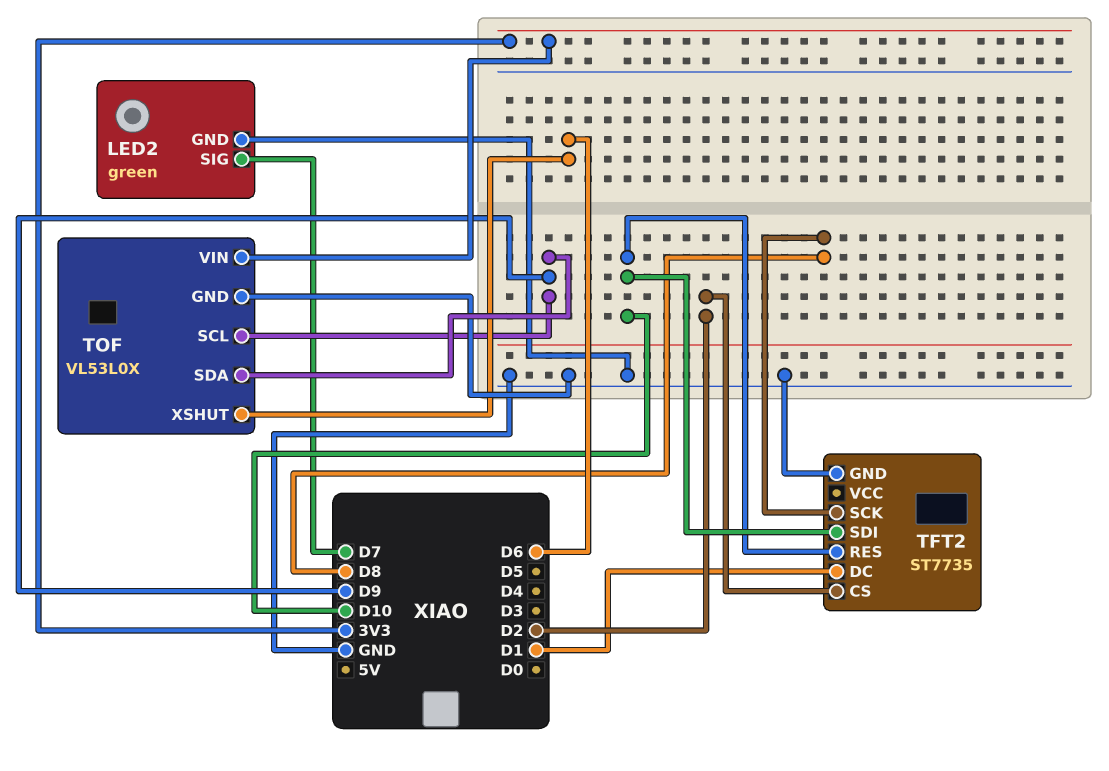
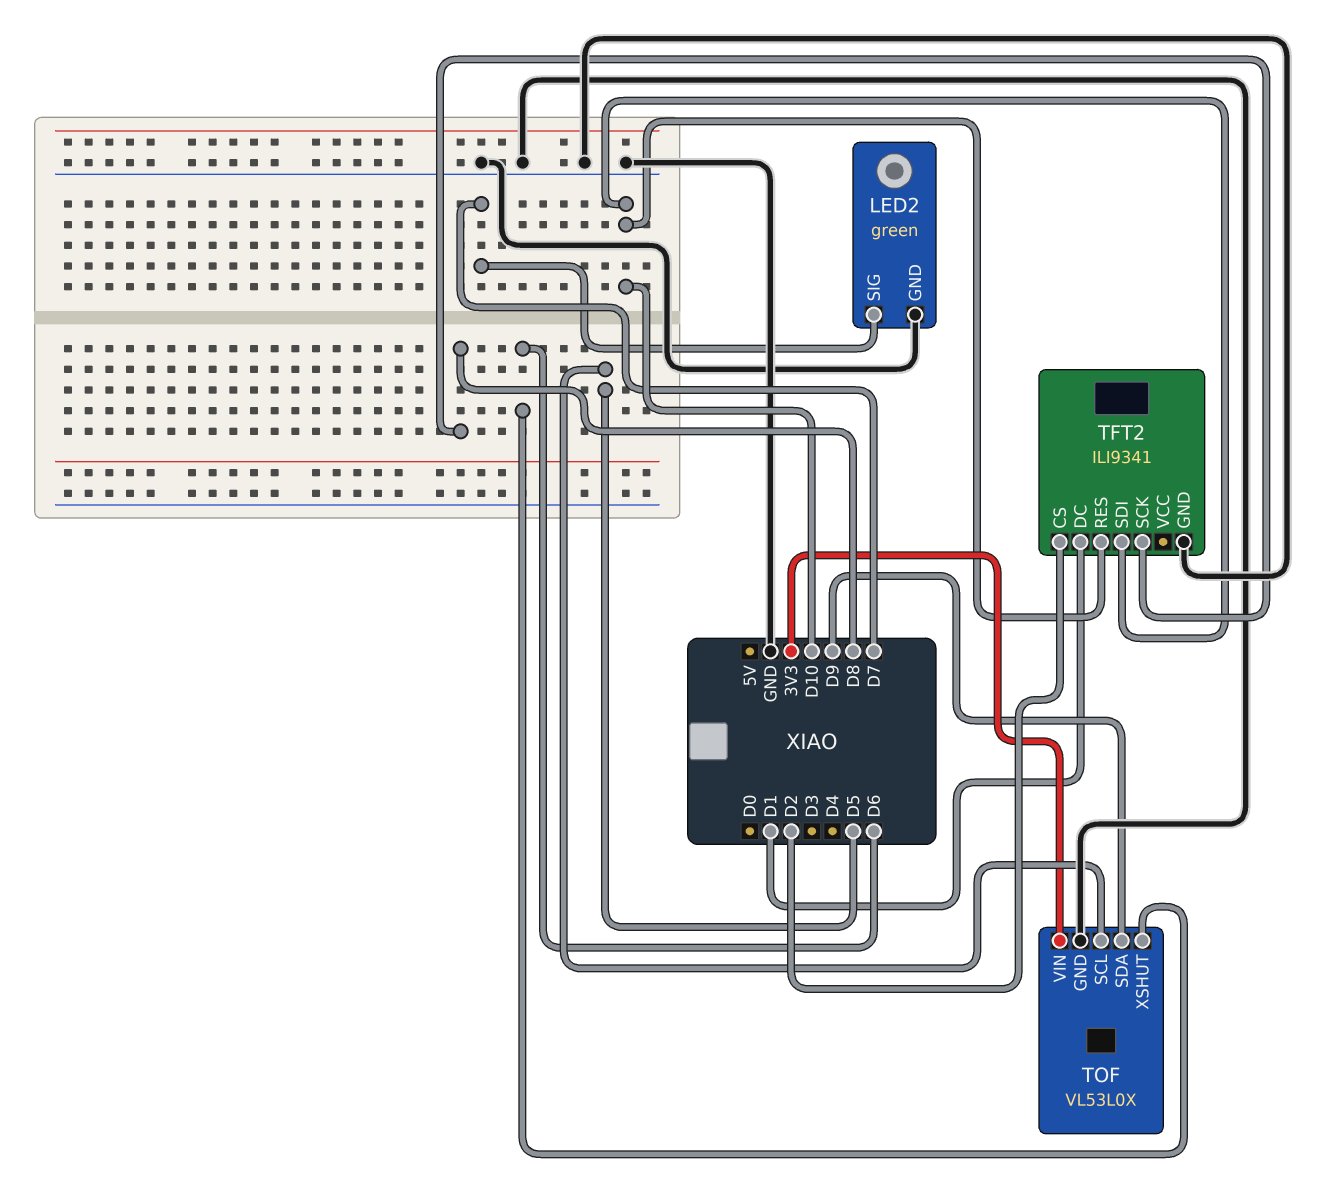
TFT2: ST7735 -> ILI9341
TOF pin SCL: D9 -> D5

